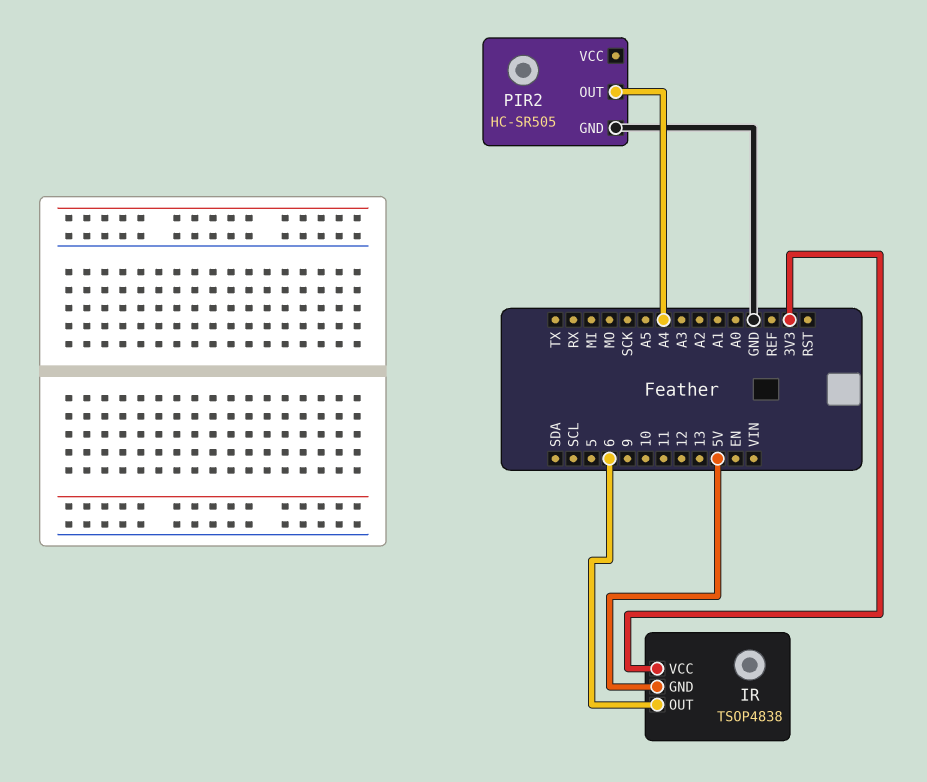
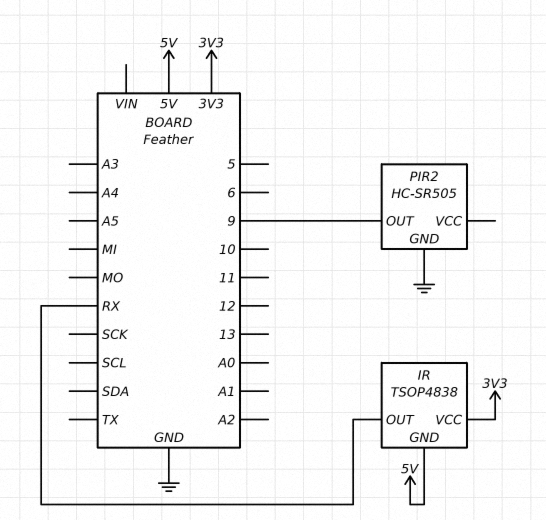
IR pin OUT: 6 -> RX
PIR2 pin OUT: A4 -> 9

